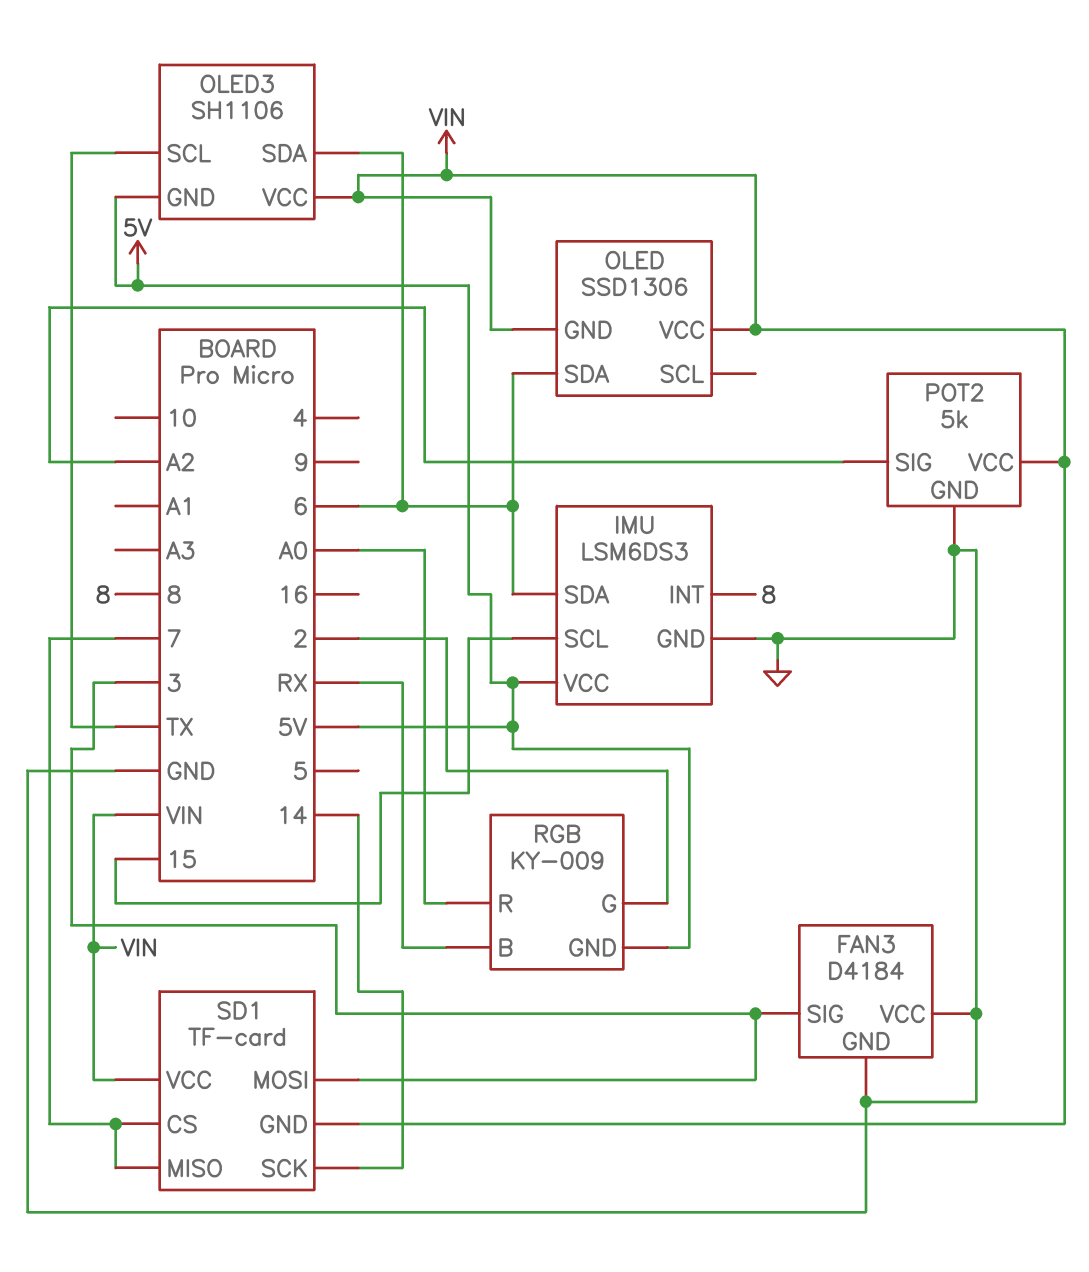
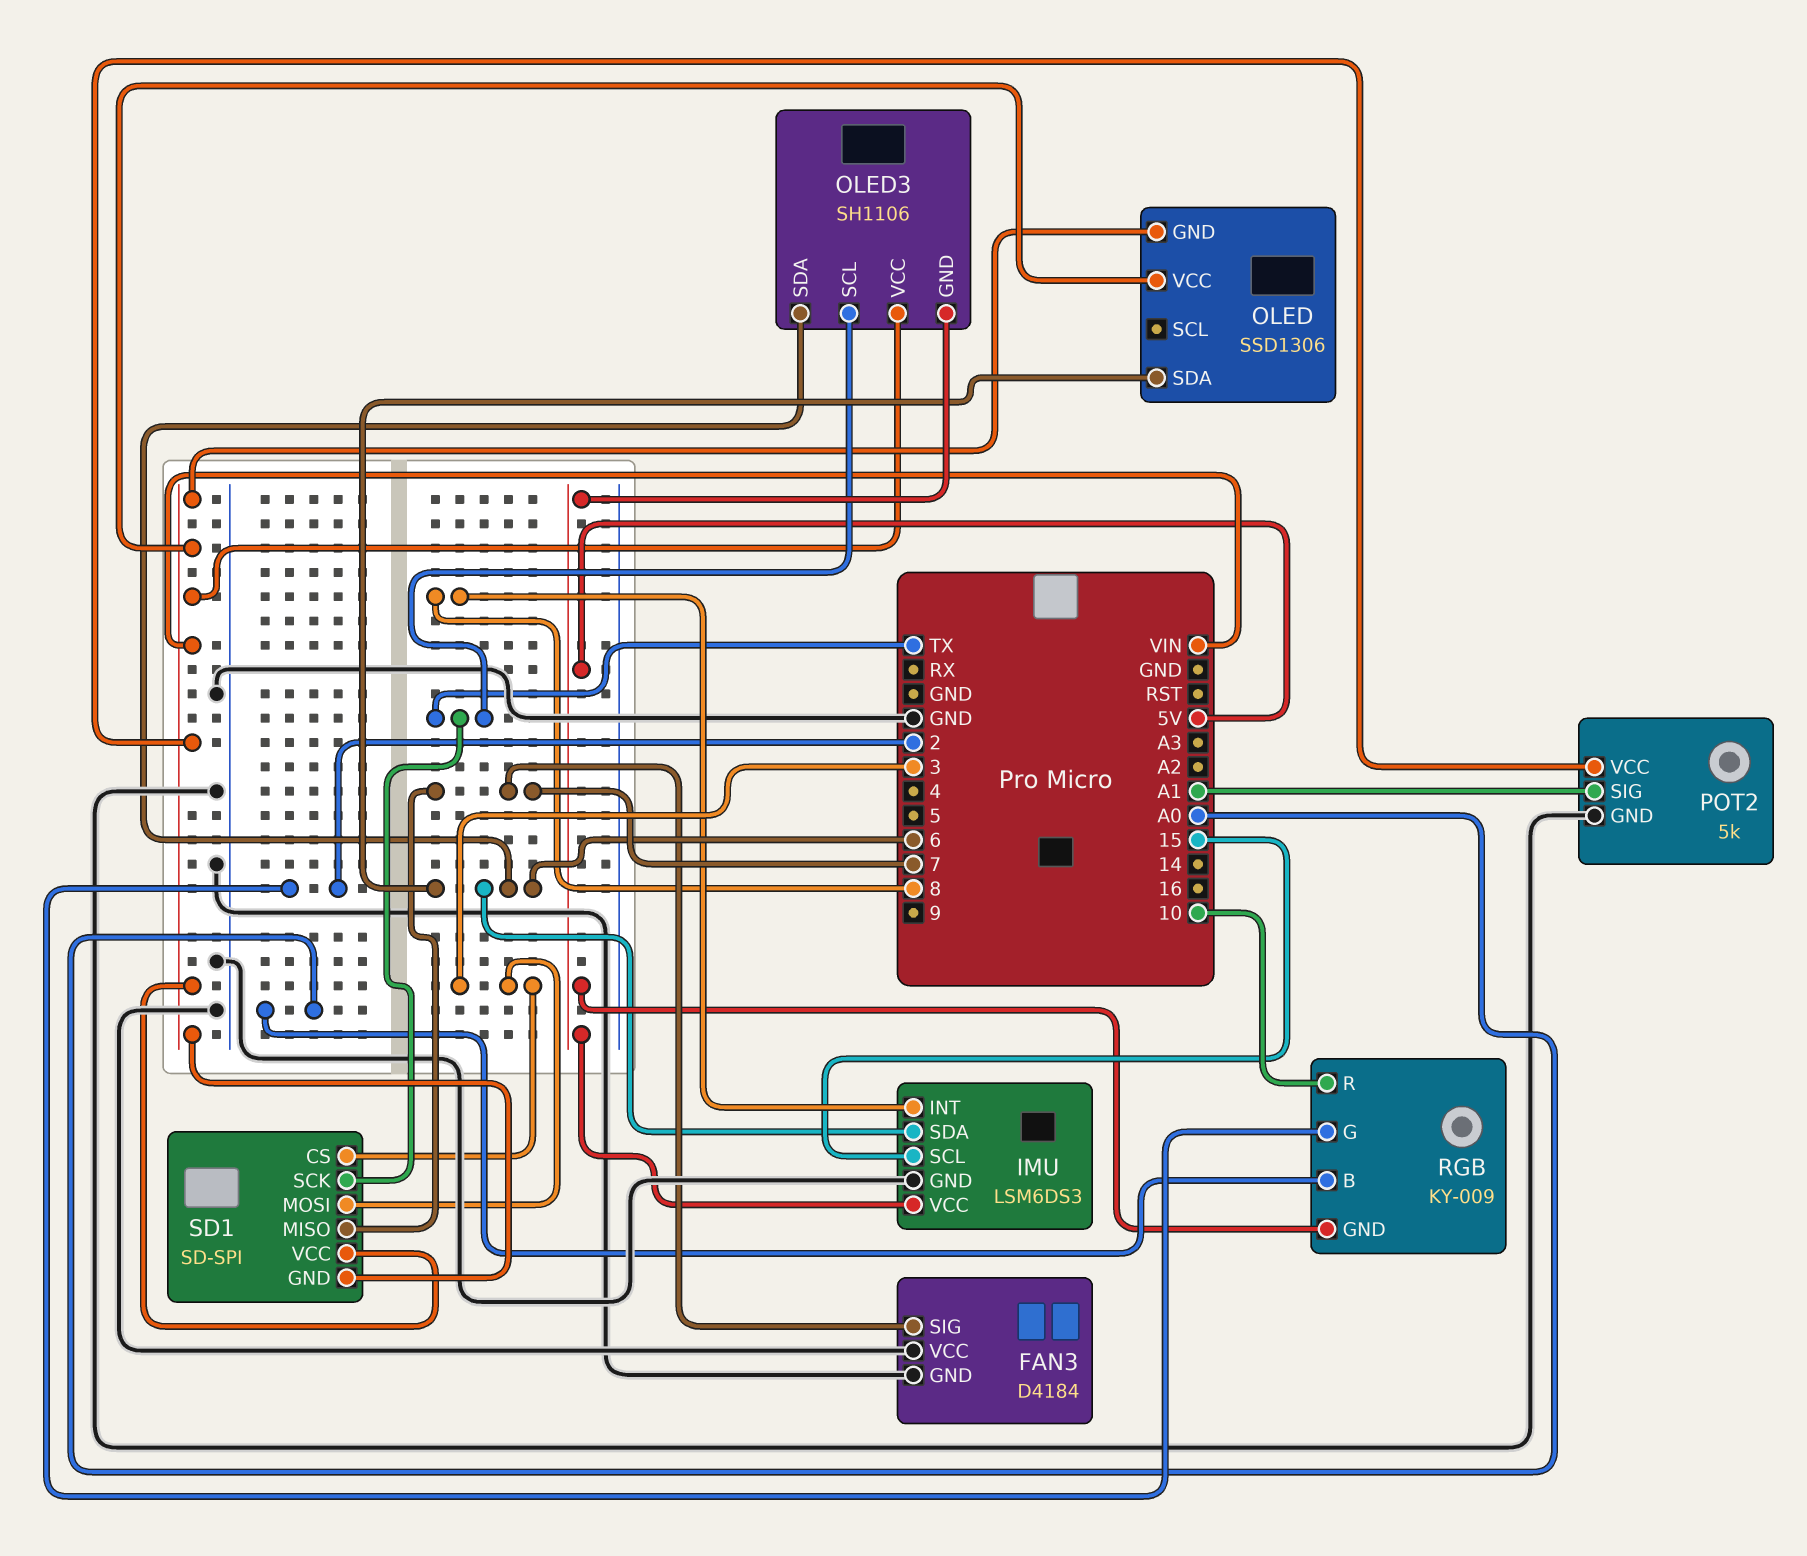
FAN3 pin SIG: 3 -> 7
POT2 pin SIG: A2 -> A1
RGB pin B: RX -> A0
RGB pin R: A0 -> 10
SD1: TF-card -> SD-SPI
SD1 pin CS: 7 -> 3
SD1 pin SCK: 14 -> TX

